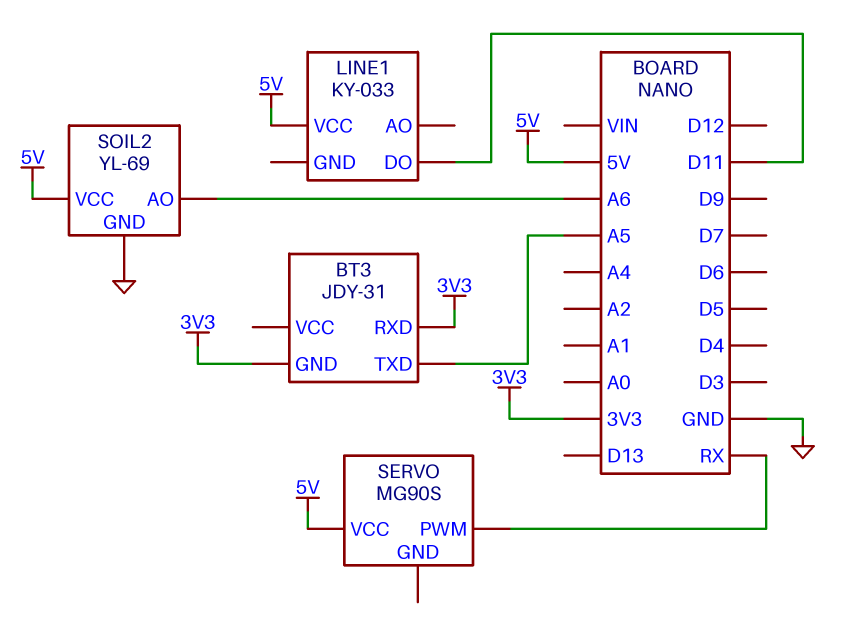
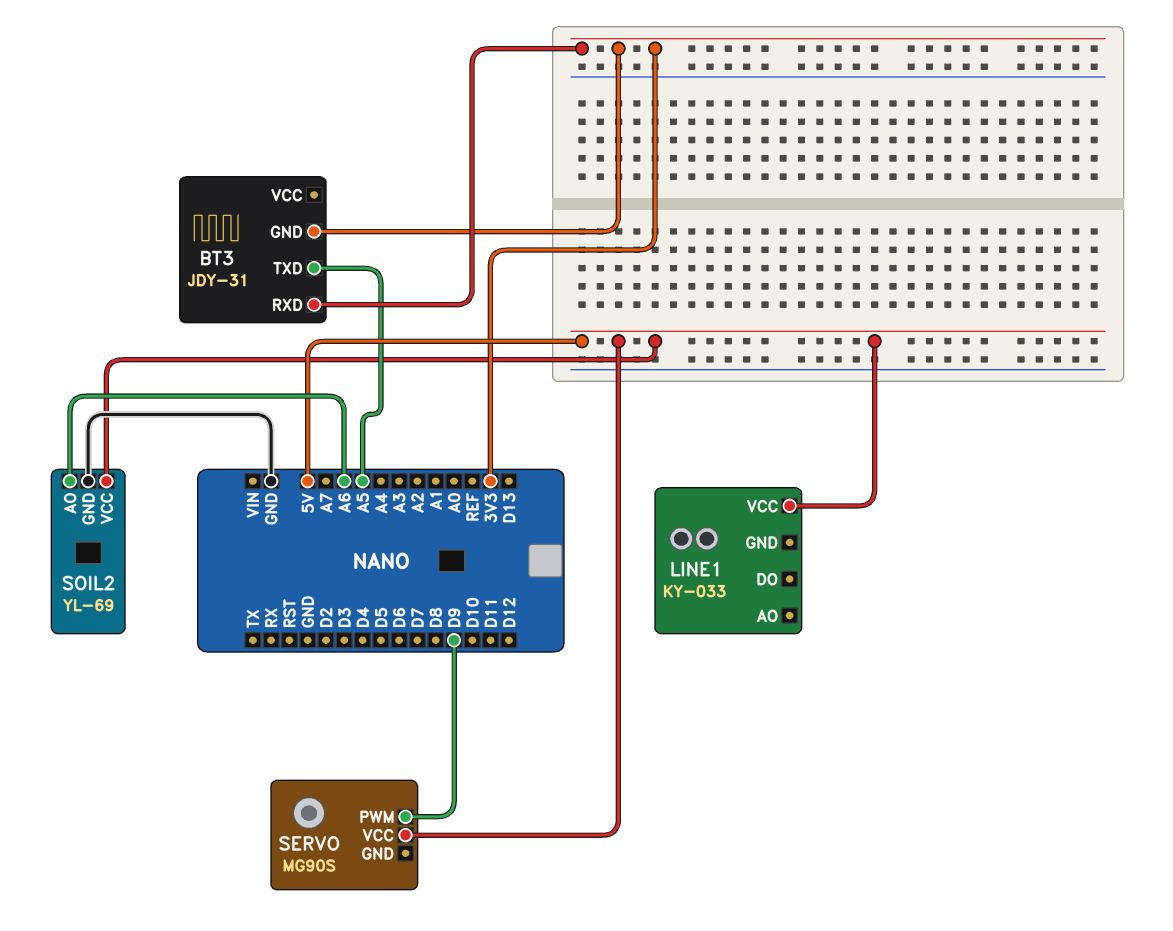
LINE1 pin DO: D11 -> none
SERVO pin PWM: RX -> D9

